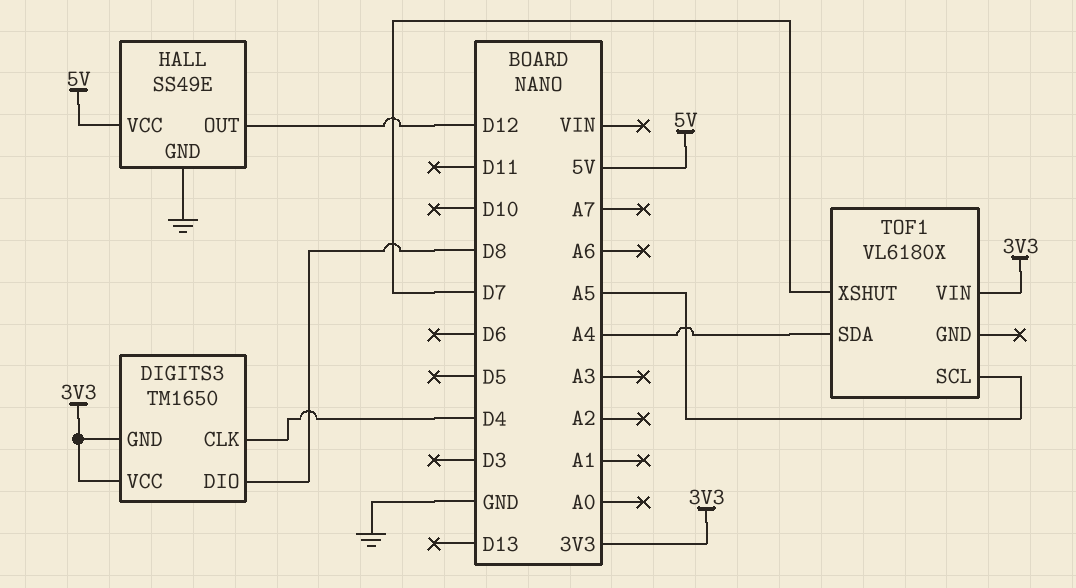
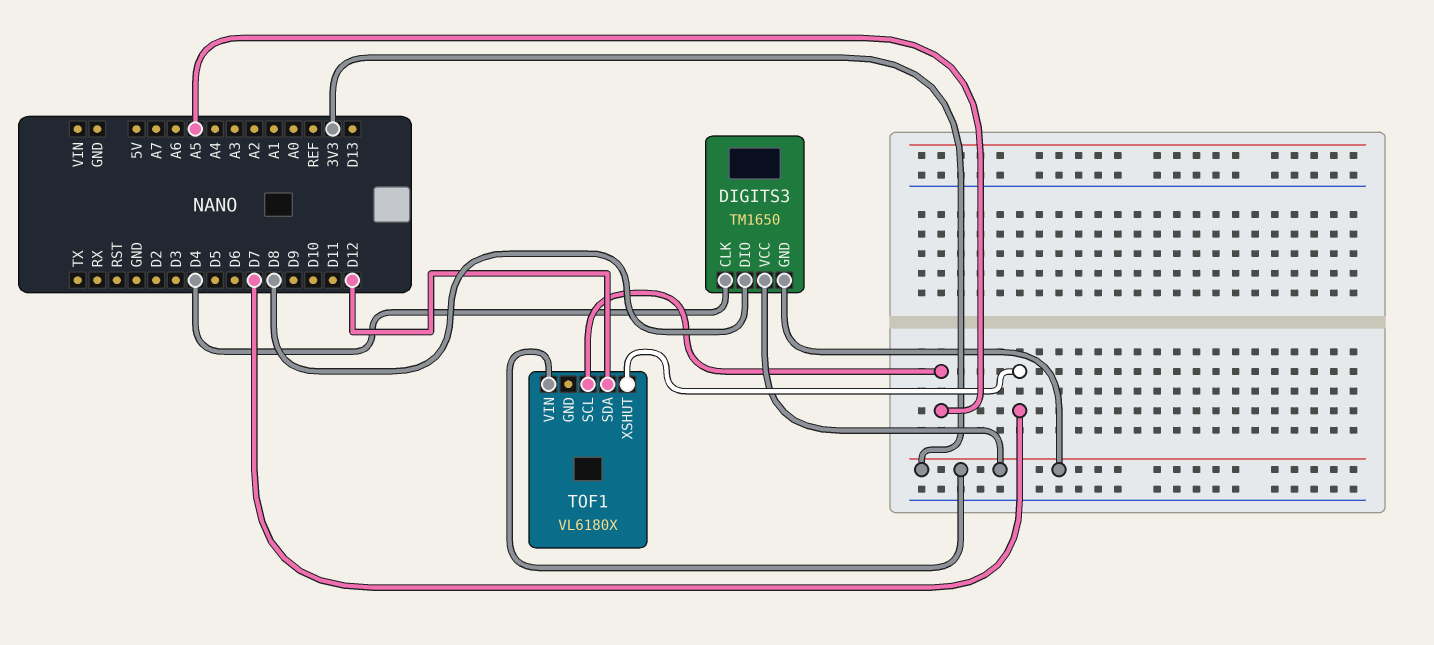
HALL: SS49E -> none
HALL pin GND: GND -> none
HALL pin OUT: D12 -> none
HALL pin VCC: 5V -> none
TOF1 pin SDA: A4 -> D12

